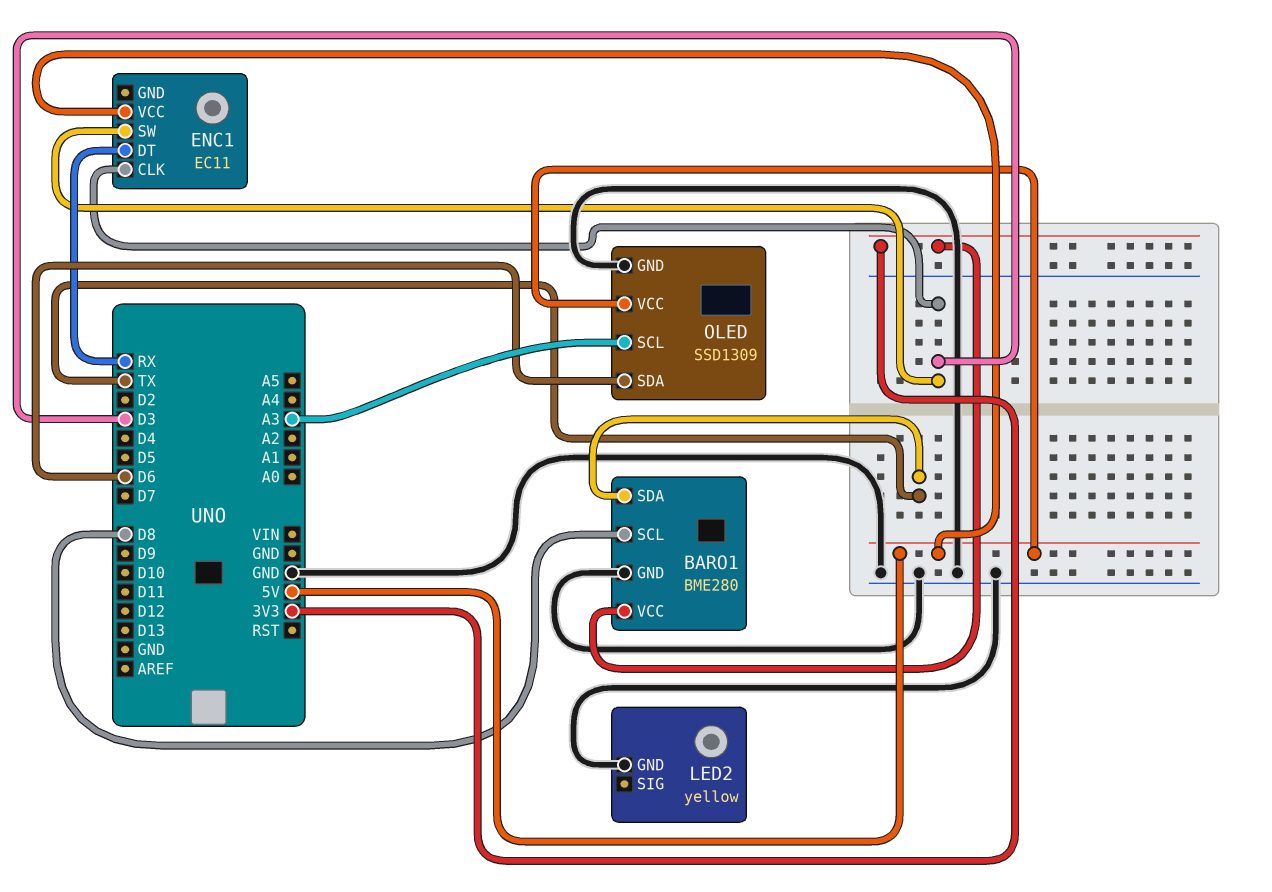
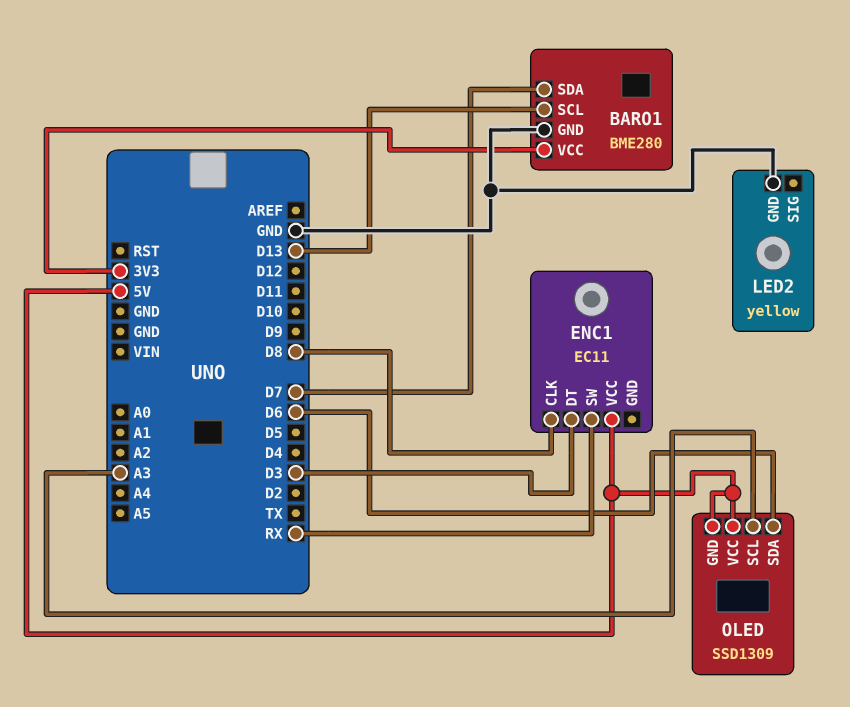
BARO1 pin SCL: D8 -> D13
BARO1 pin SDA: TX -> D7
ENC1 pin CLK: D3 -> D8
ENC1 pin DT: RX -> D3
ENC1 pin SW: D3 -> RX
OLED pin GND: GND -> 5V

